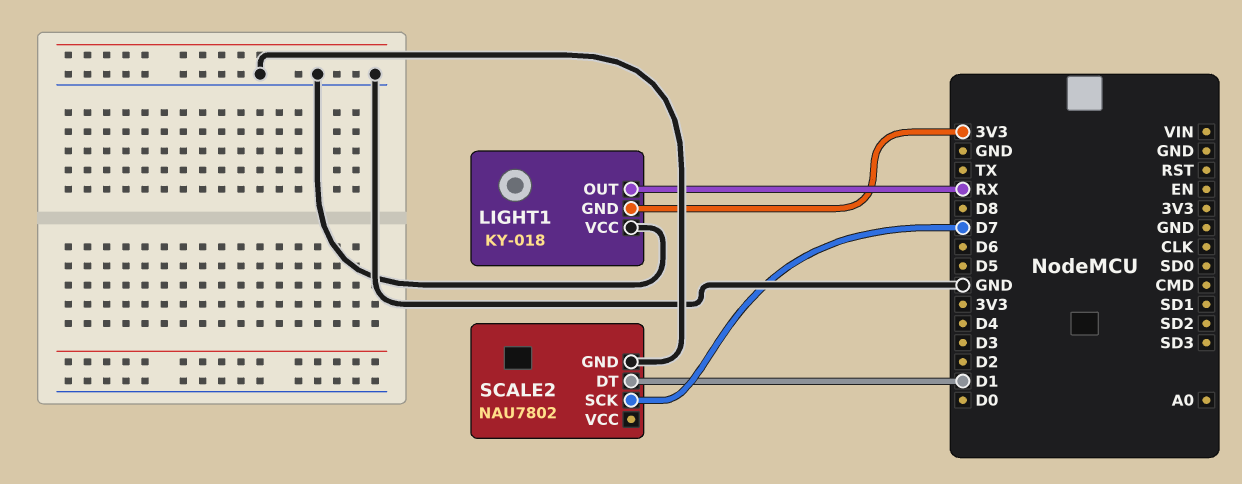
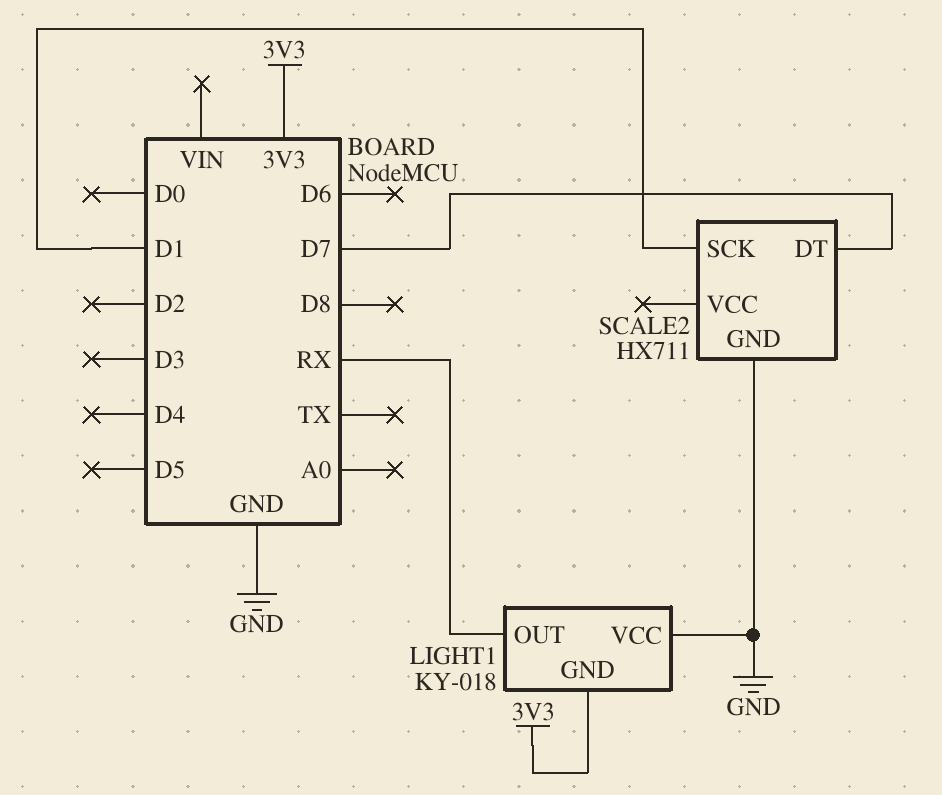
SCALE2: NAU7802 -> HX711
SCALE2 pin DT: D1 -> D7
SCALE2 pin SCK: D7 -> D1

